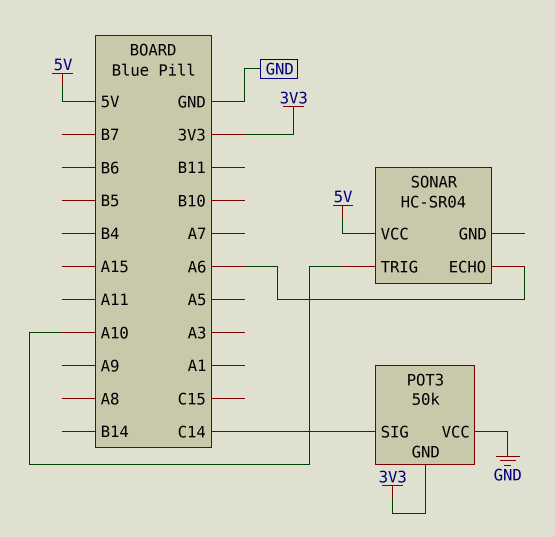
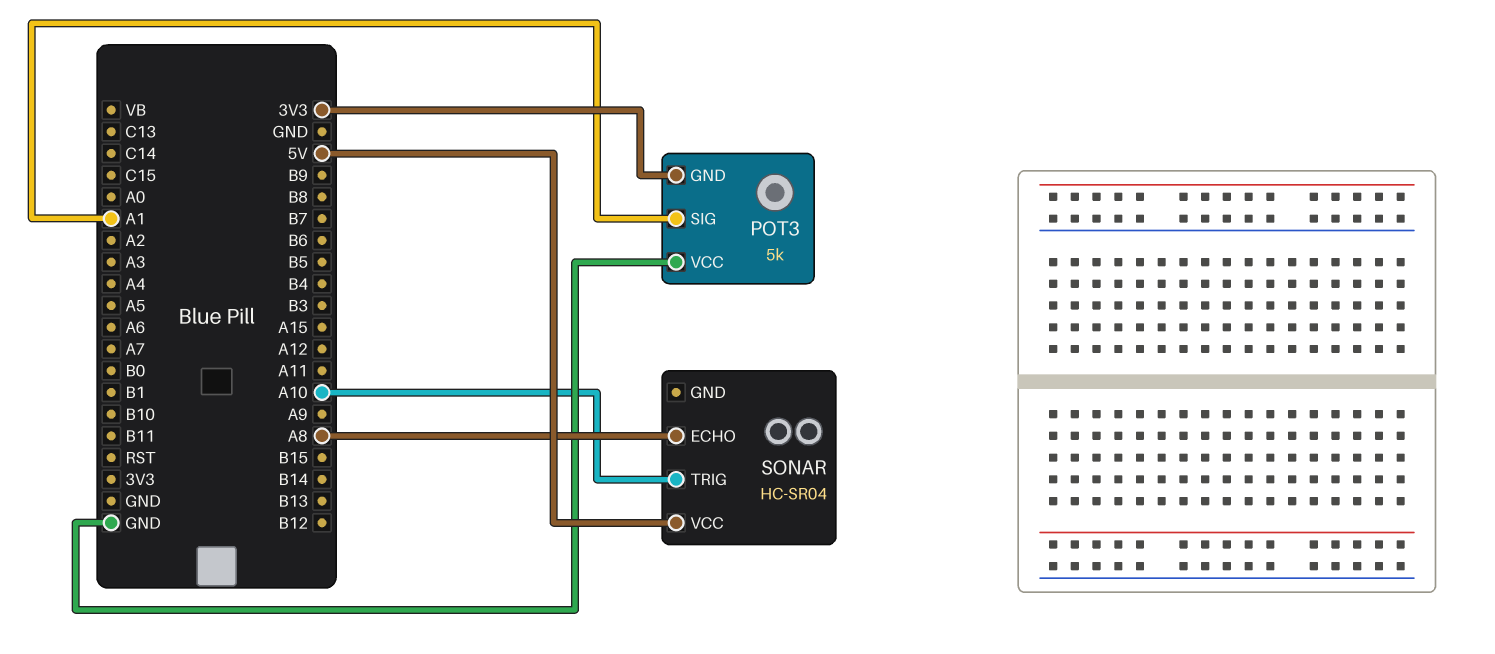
POT3: 50k -> 5k
POT3 pin SIG: C14 -> A1
SONAR pin ECHO: A6 -> A8

